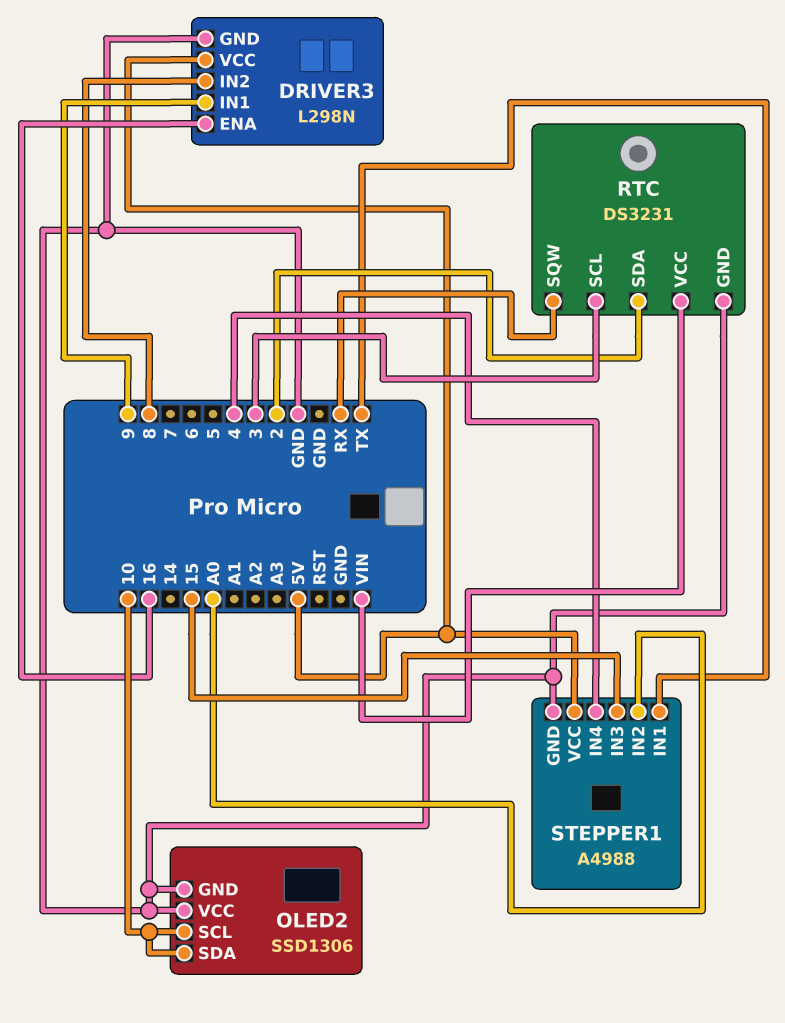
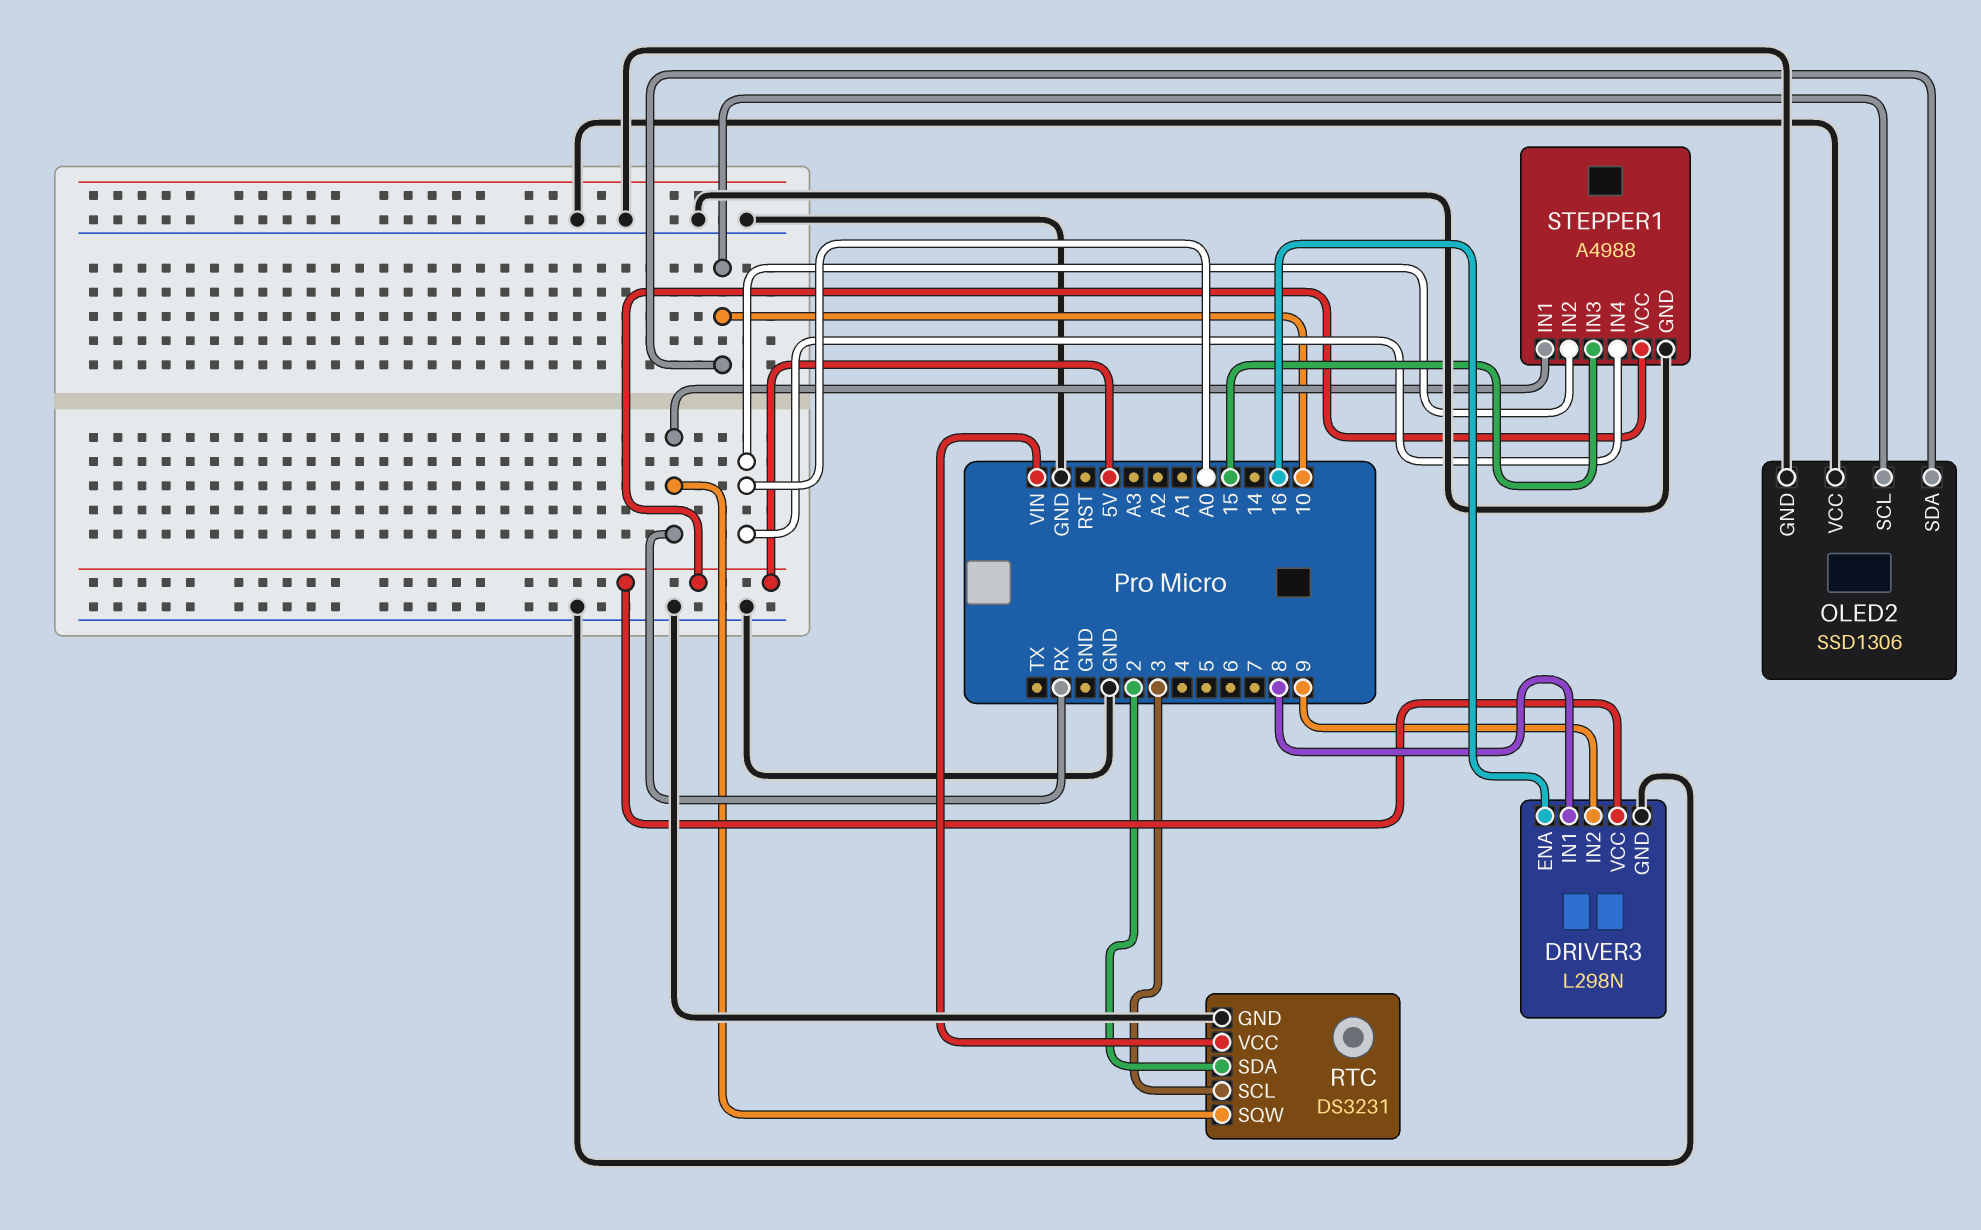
DRIVER3 pin IN1: 9 -> 8
DRIVER3 pin IN2: 8 -> 9
STEPPER1 pin IN1: TX -> RX
STEPPER1 pin IN4: 4 -> A0

